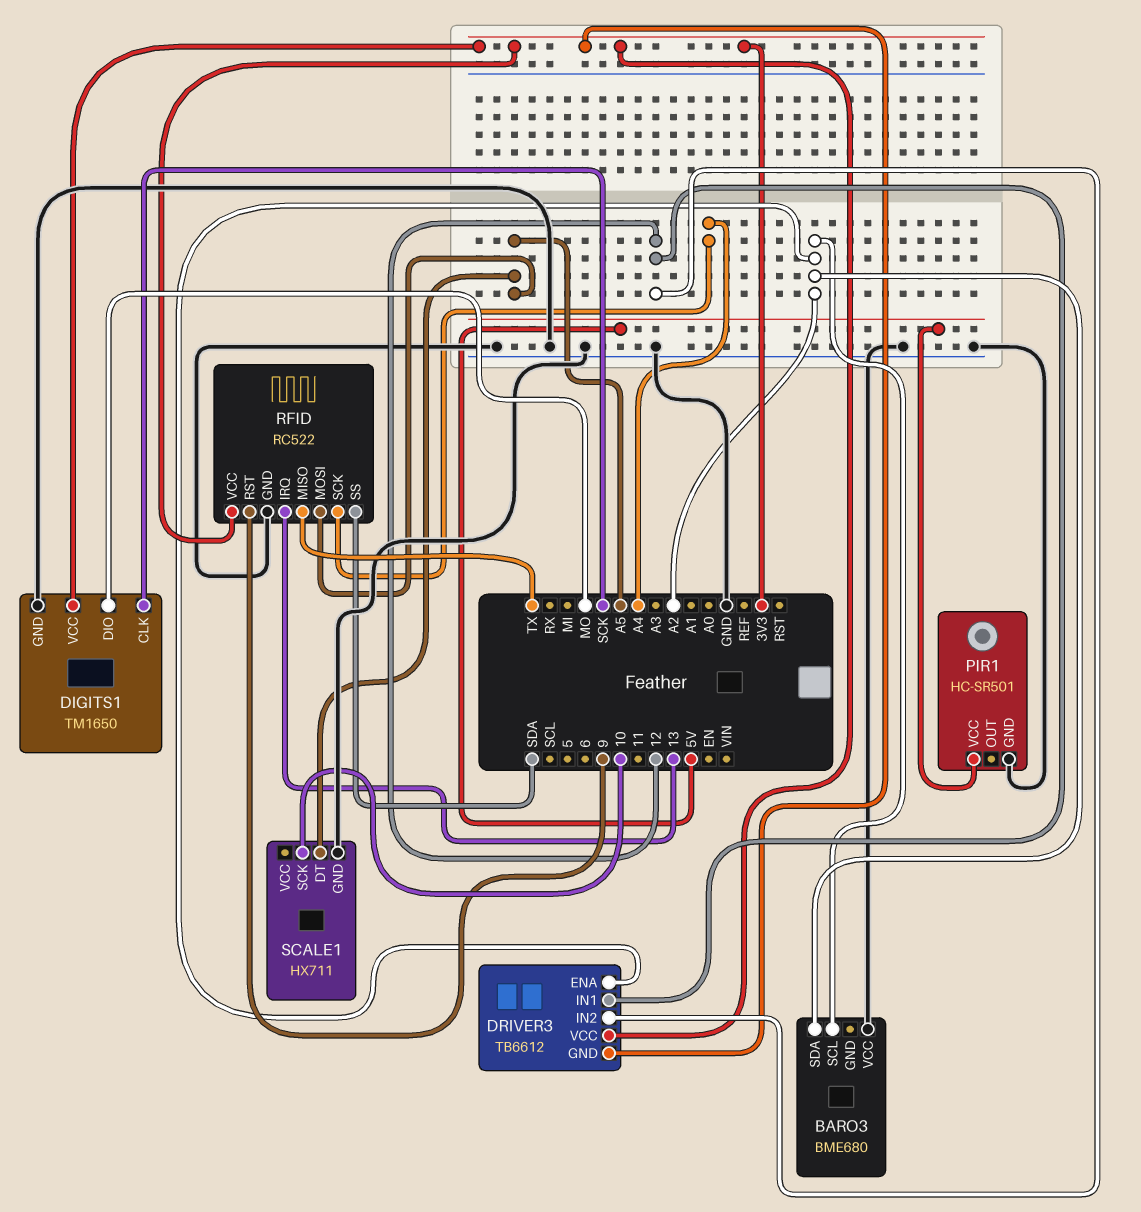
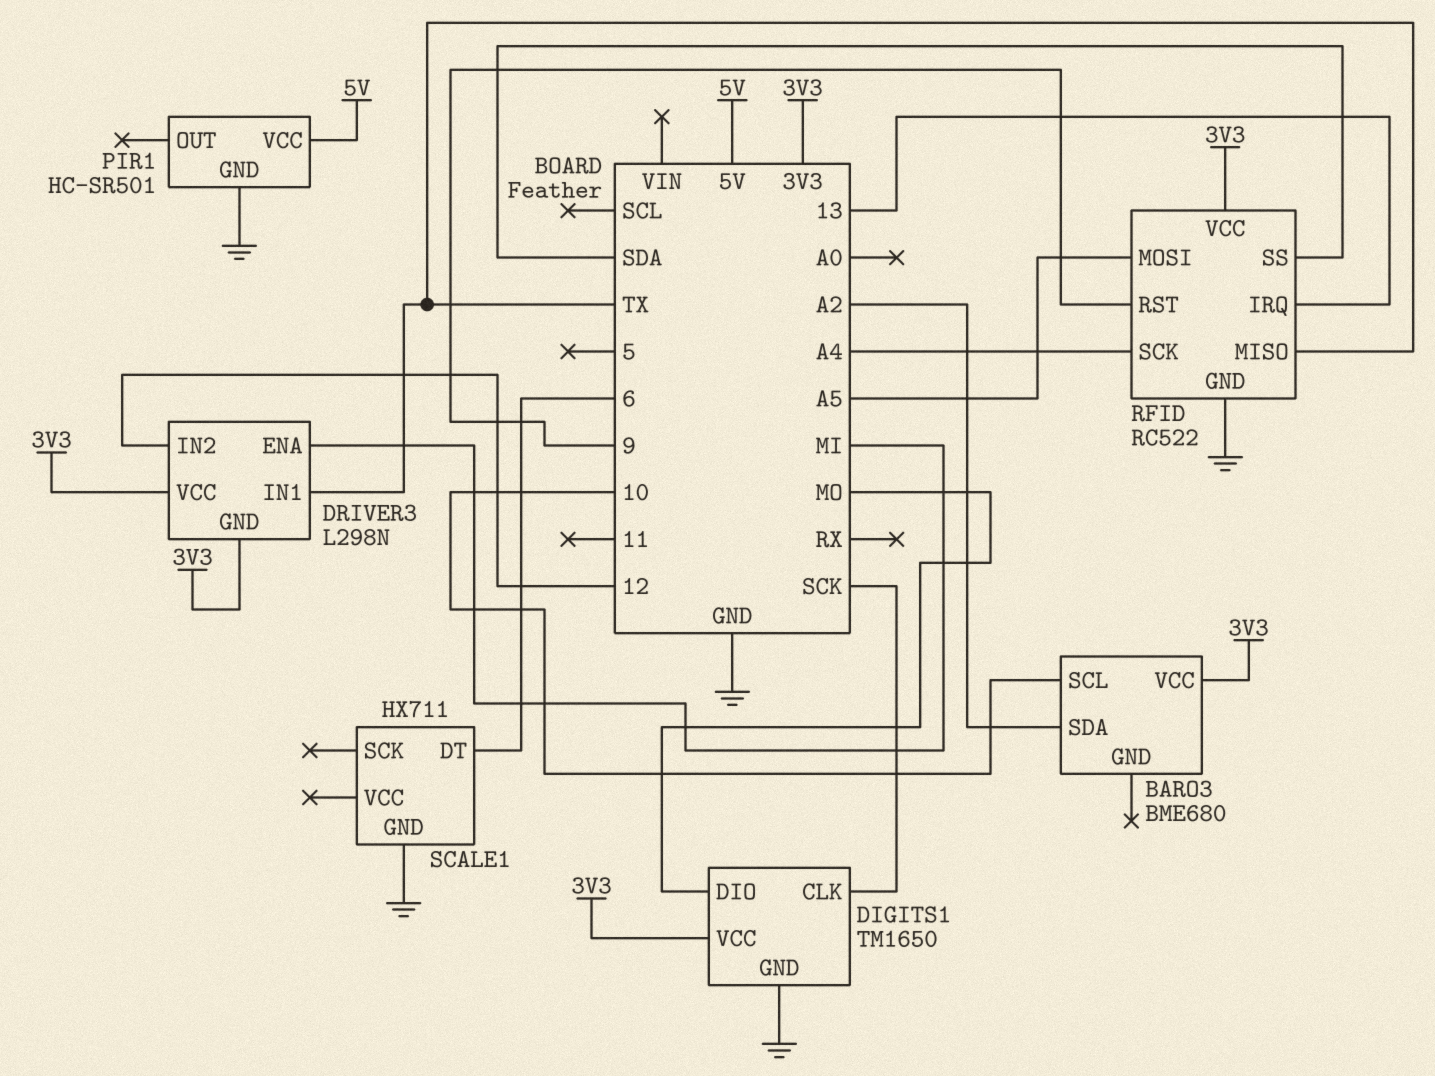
BARO3 pin SCL: A2 -> 10
BARO3 pin VCC: GND -> 3V3
DRIVER3: TB6612 -> L298N
DRIVER3 pin ENA: A2 -> MI
DRIVER3 pin IN1: 12 -> TX
SCALE1 pin DT: A5 -> 6
SCALE1 pin SCK: 10 -> none

